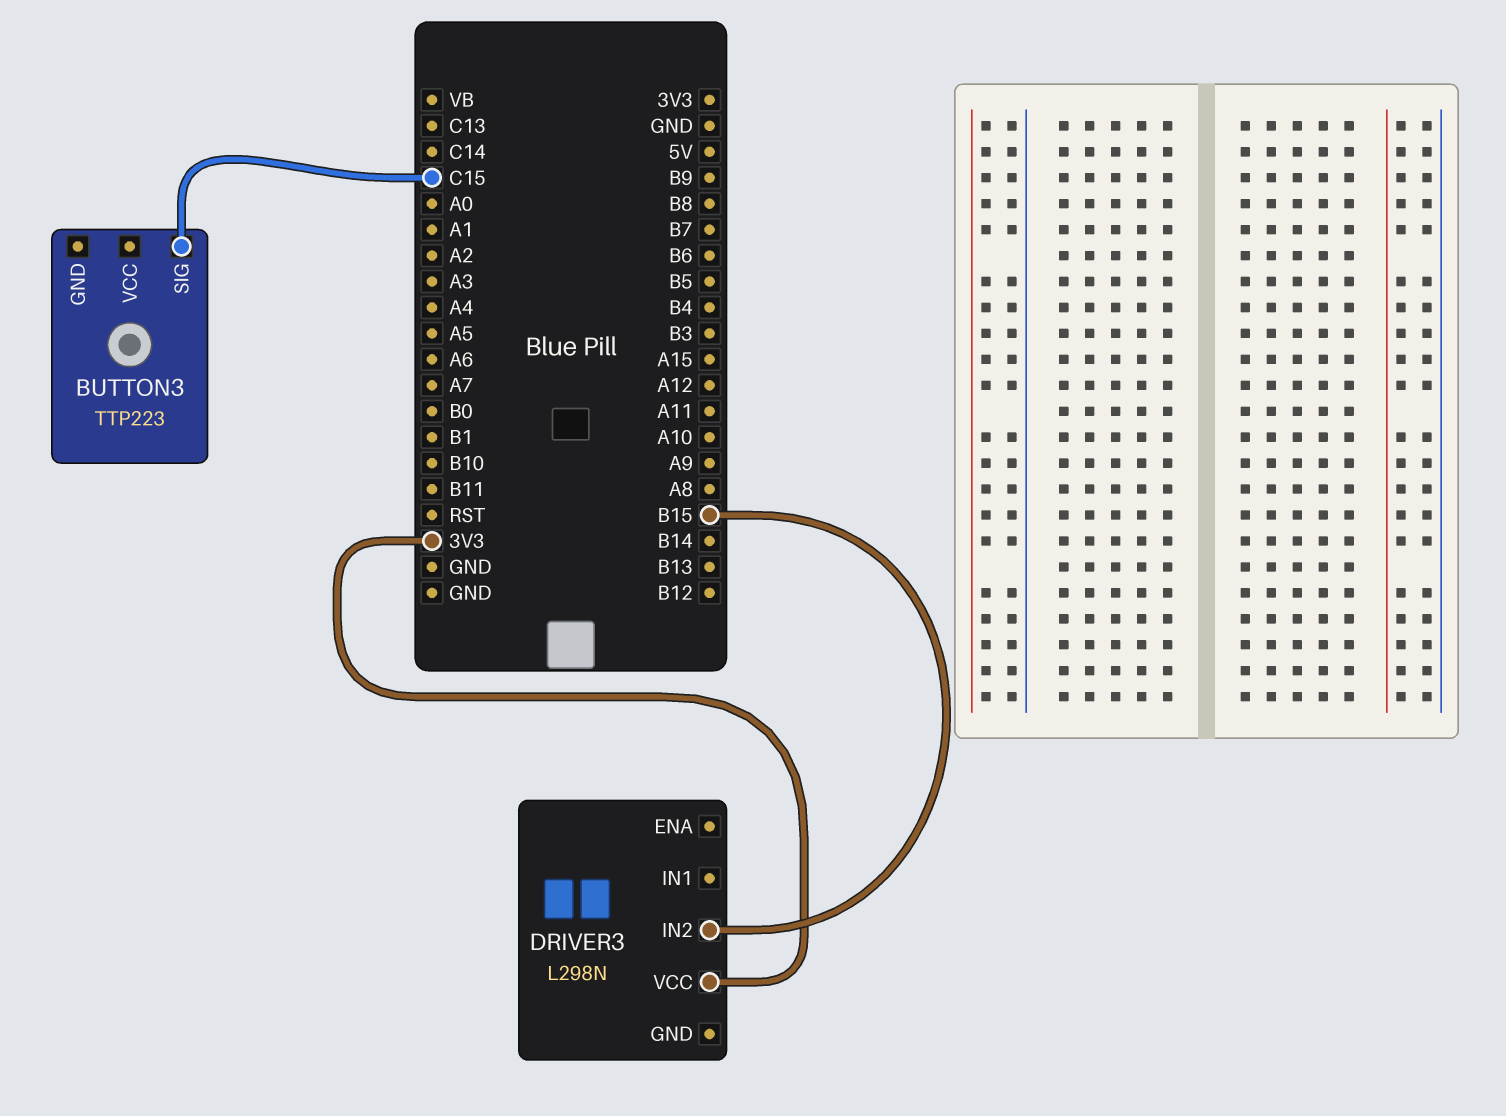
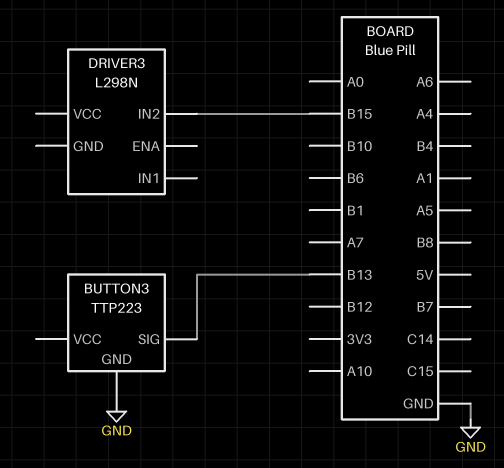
BUTTON3 pin GND: none -> GND
BUTTON3 pin SIG: C15 -> B13
DRIVER3 pin VCC: 3V3 -> none

